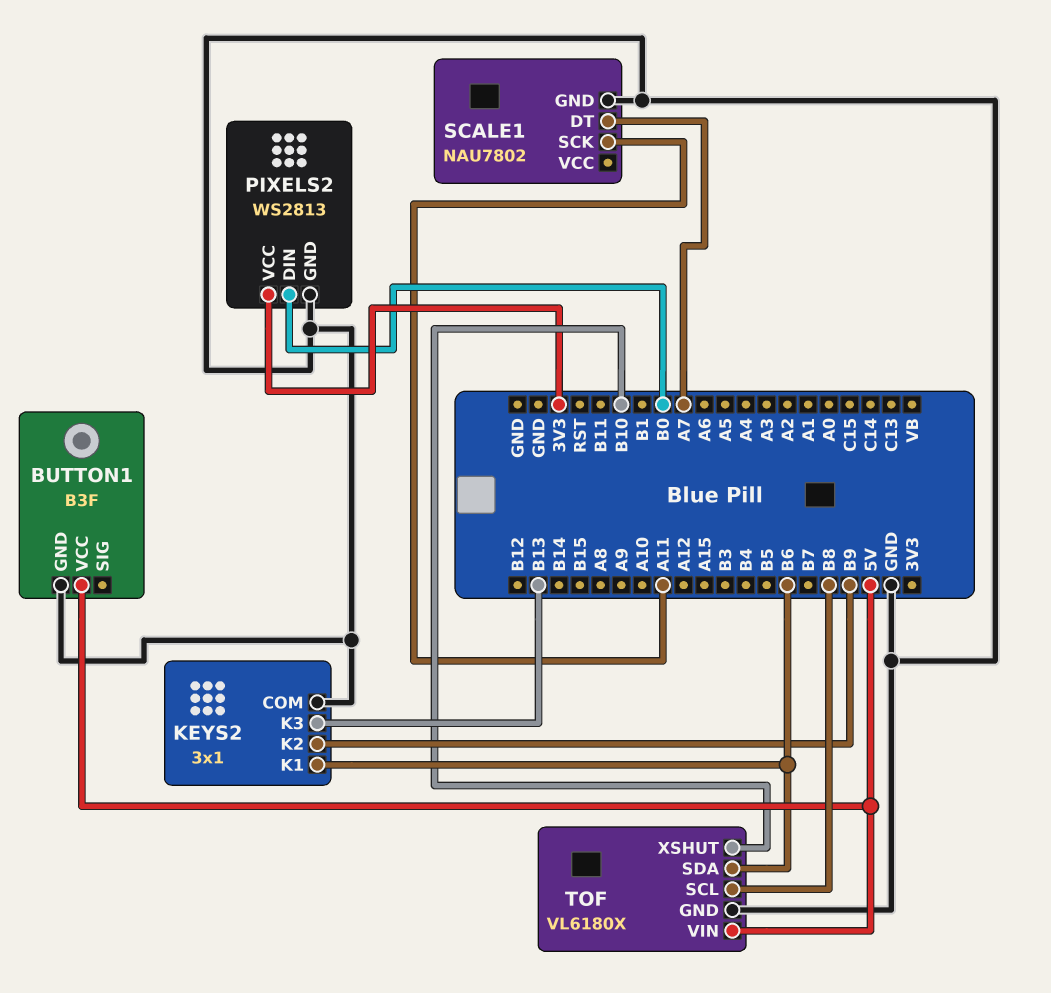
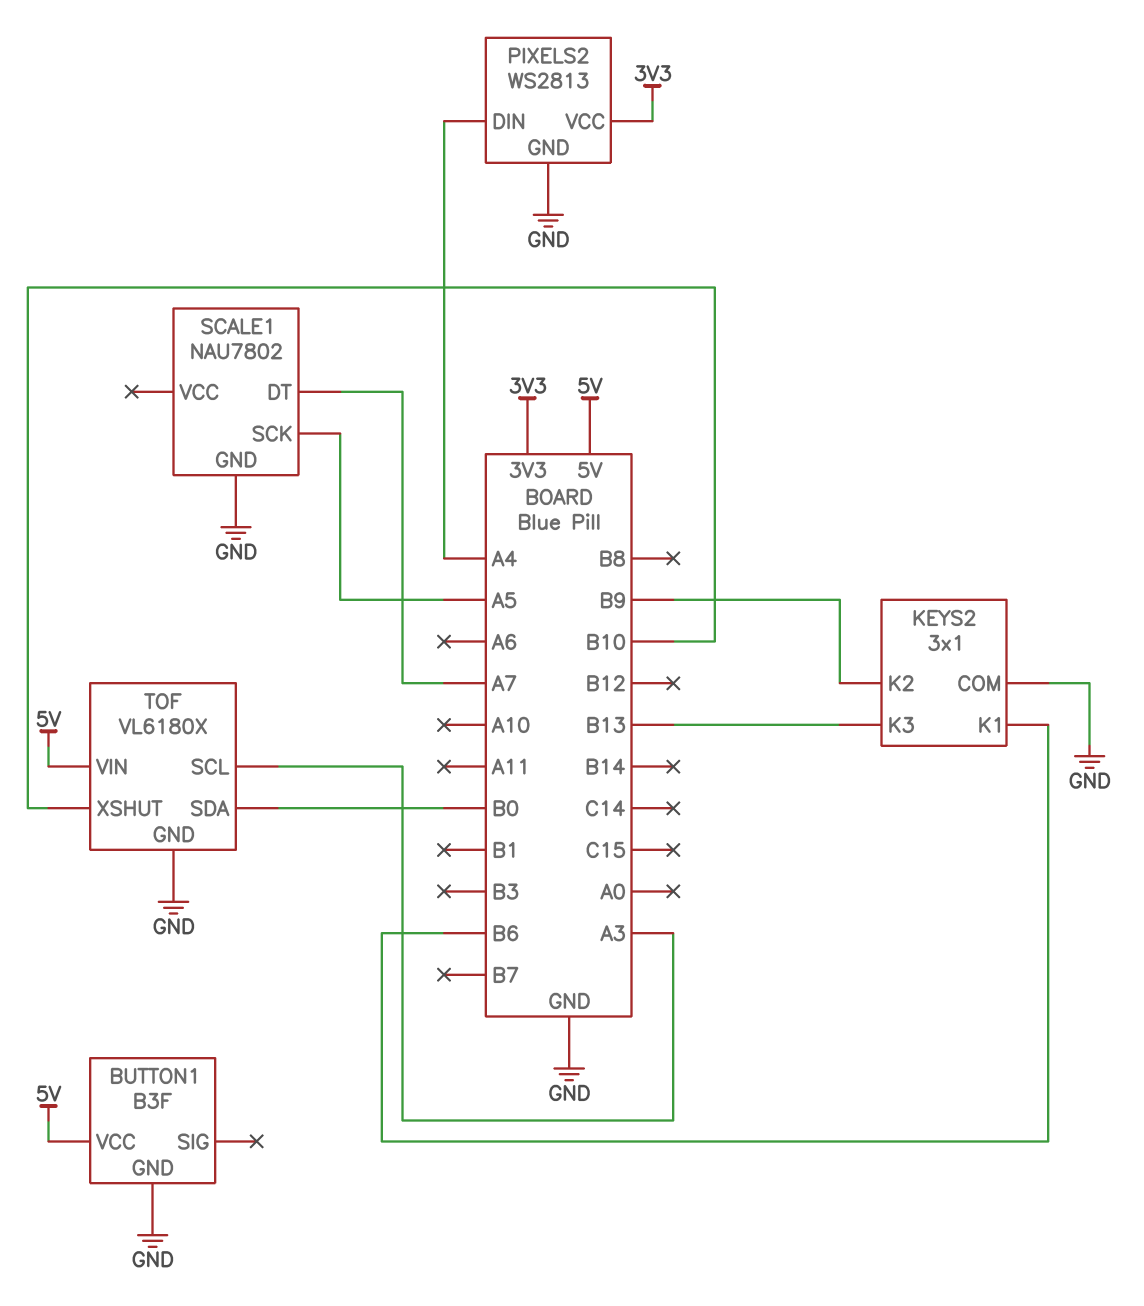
PIXELS2 pin DIN: B0 -> A4
SCALE1 pin SCK: A11 -> A5
TOF pin SCL: B8 -> A3
TOF pin SDA: B6 -> B0

